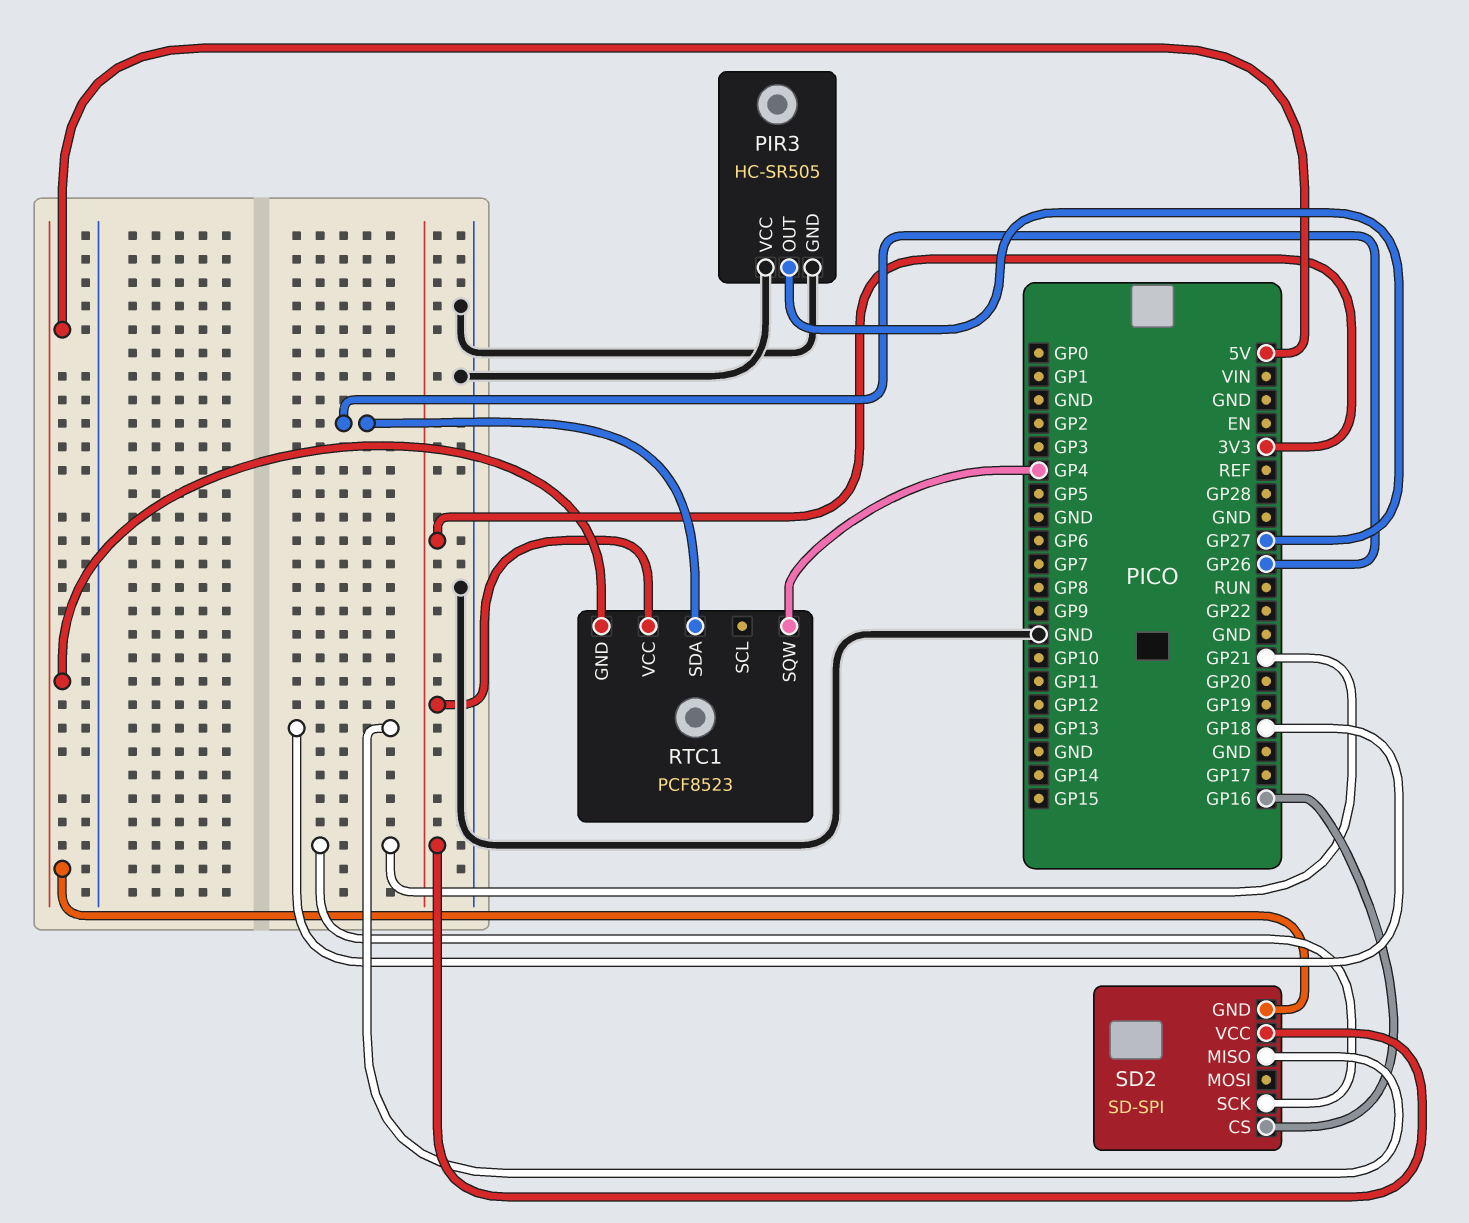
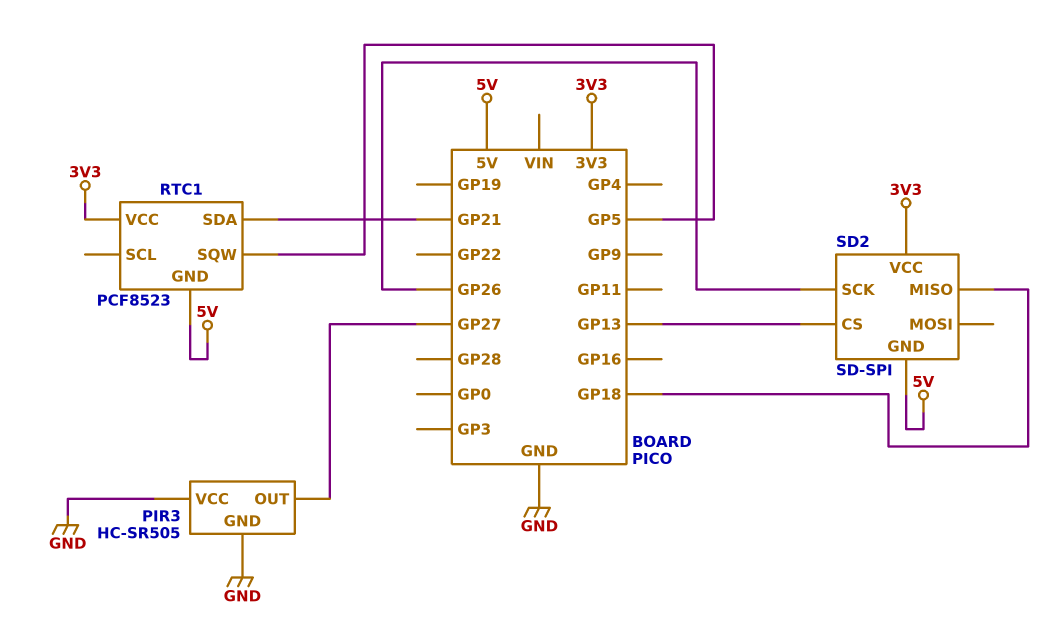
RTC1 pin SDA: GP26 -> GP21
RTC1 pin SQW: GP4 -> GP5
SD2 pin CS: GP16 -> GP13
SD2 pin SCK: GP21 -> GP26

